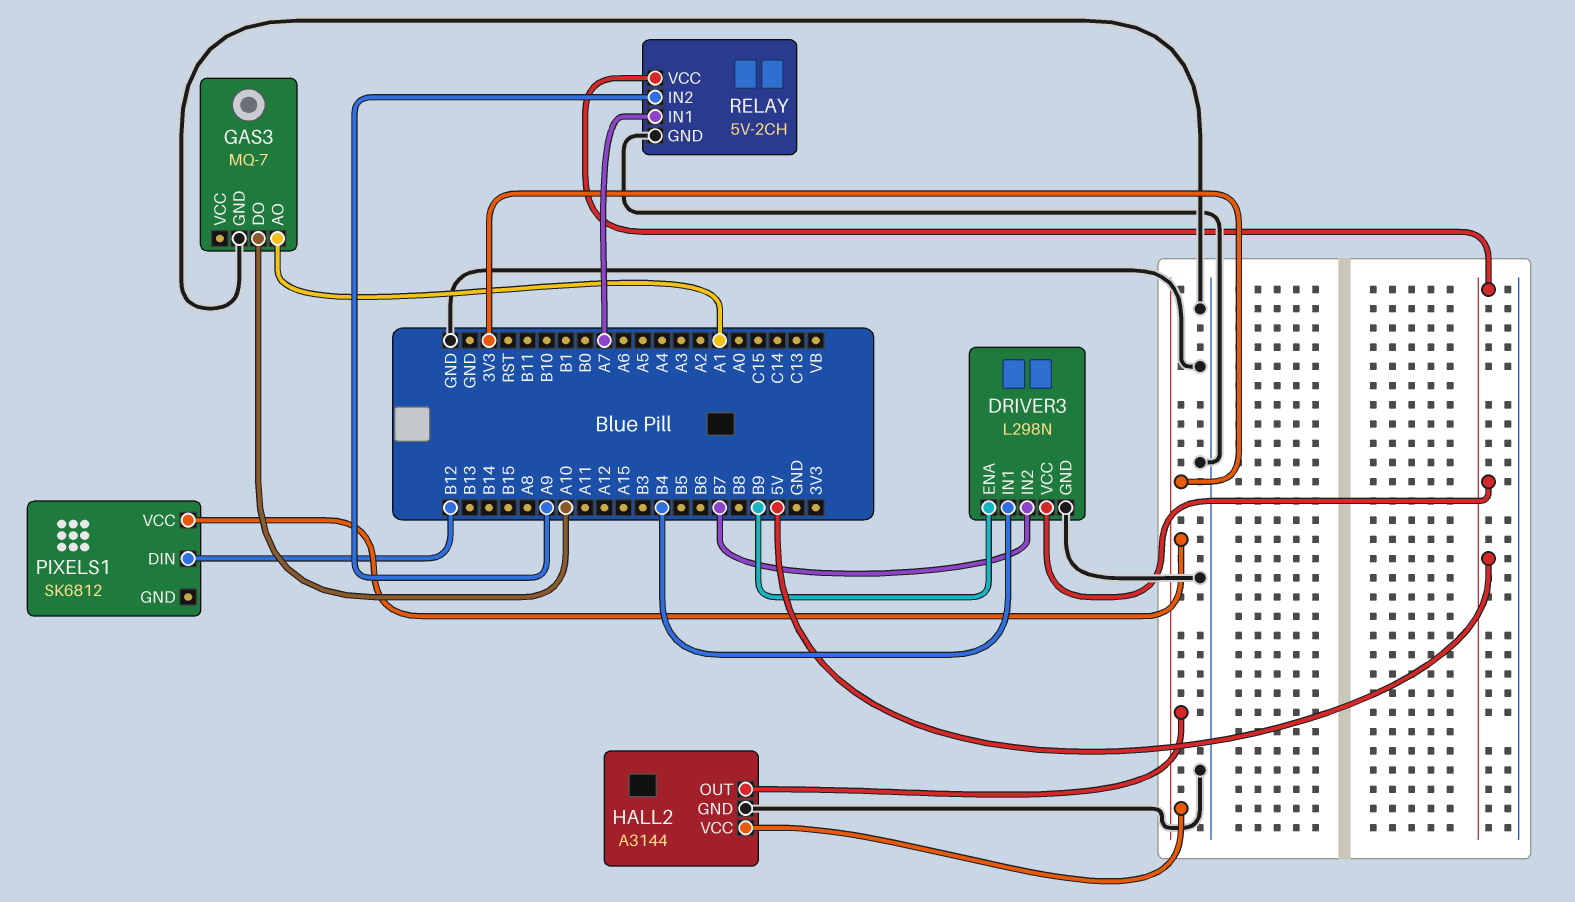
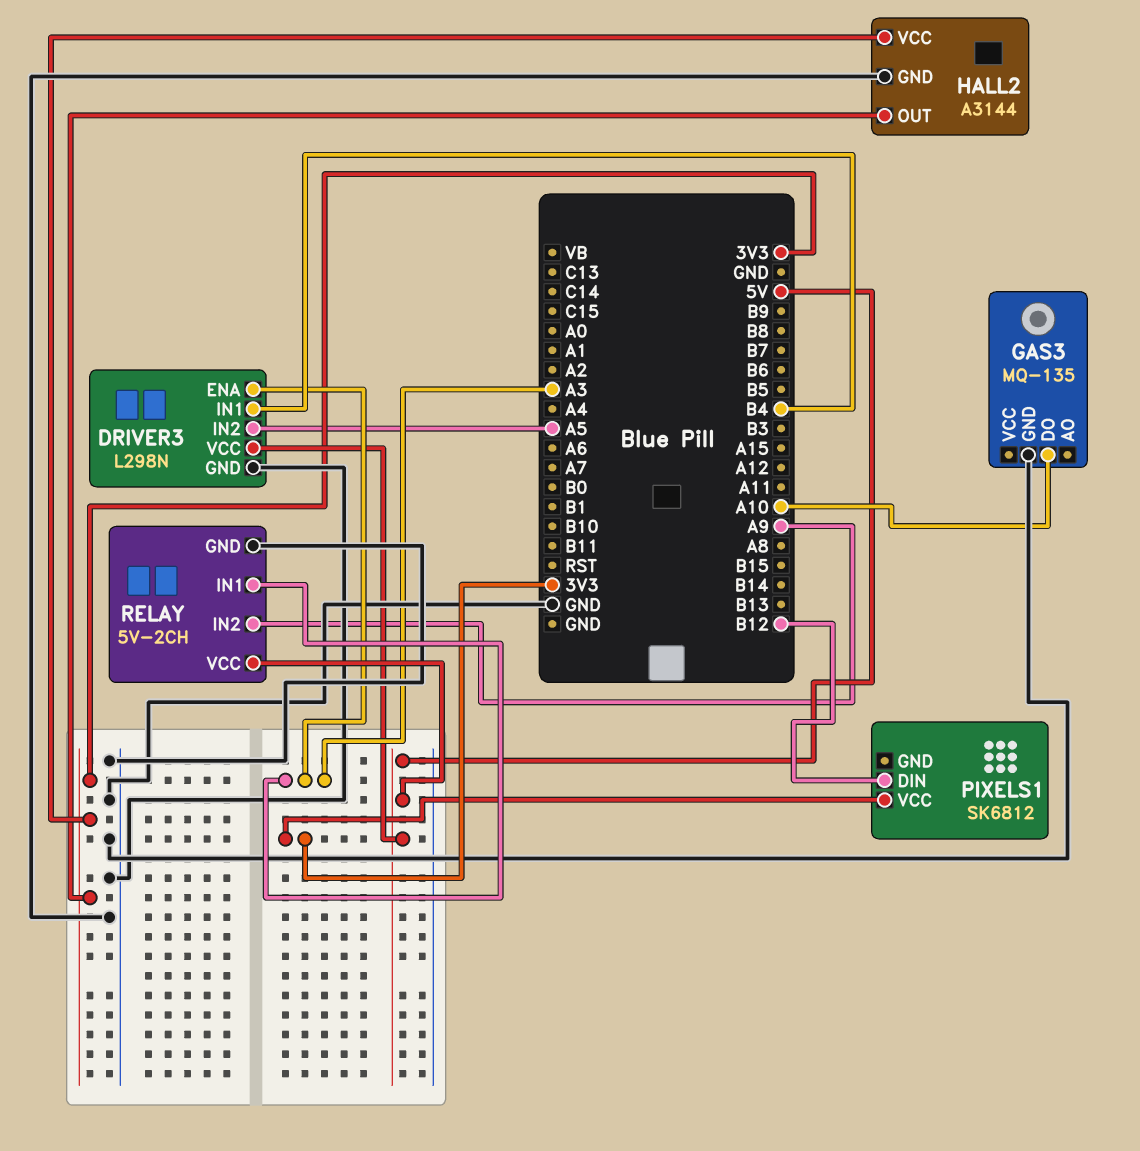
DRIVER3 pin ENA: B9 -> A3
DRIVER3 pin IN2: B7 -> A5
GAS3: MQ-7 -> MQ-135
GAS3 pin AO: A1 -> none
RELAY pin IN1: A7 -> A3

